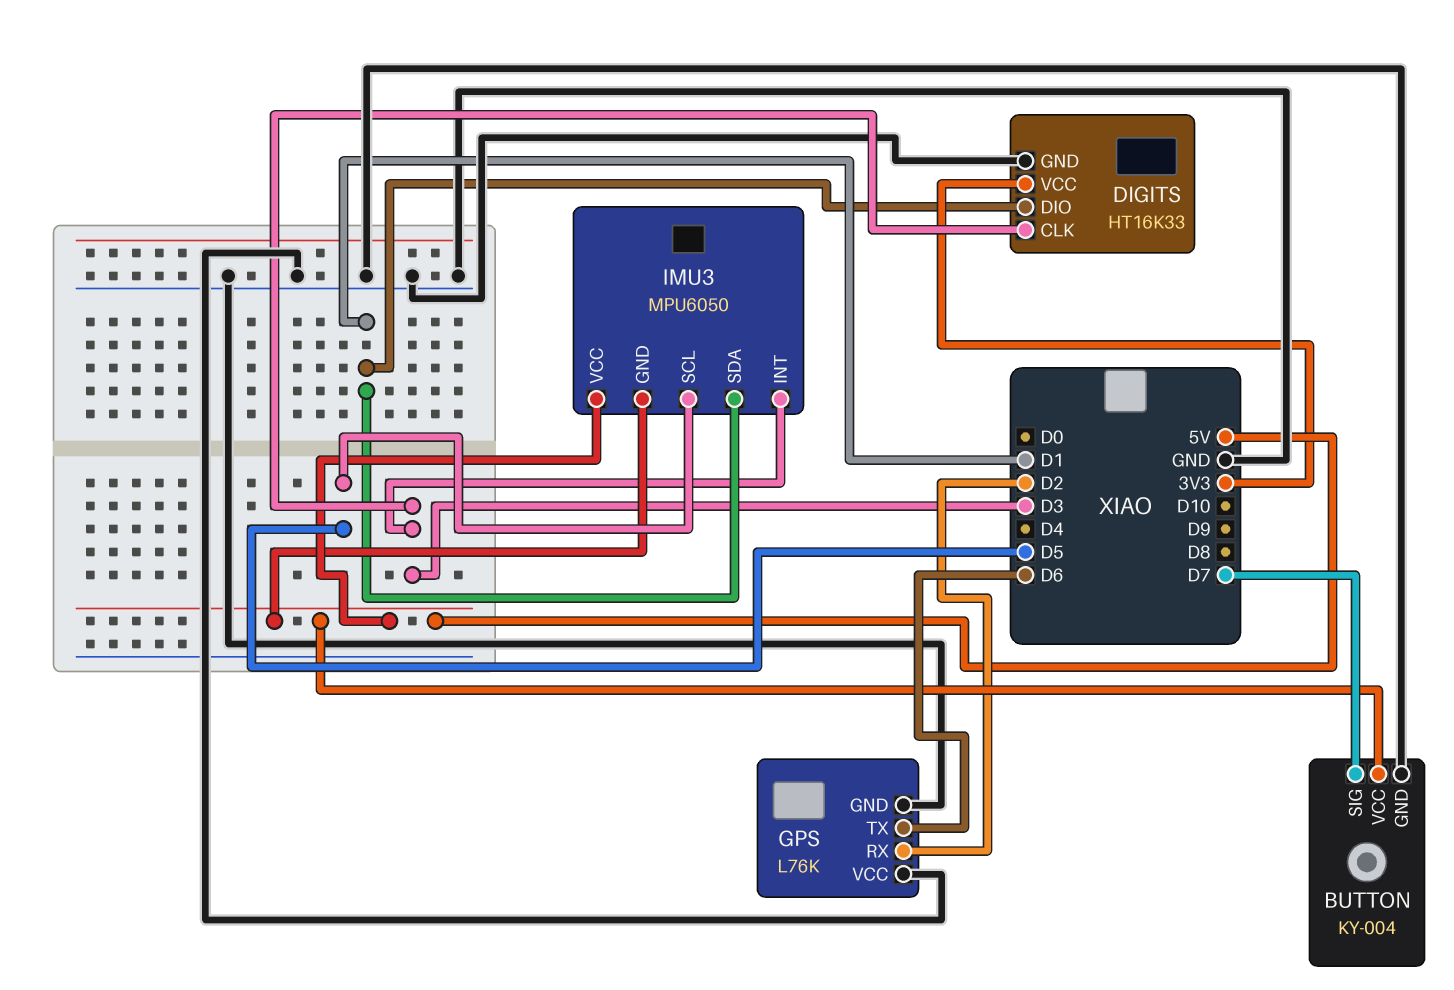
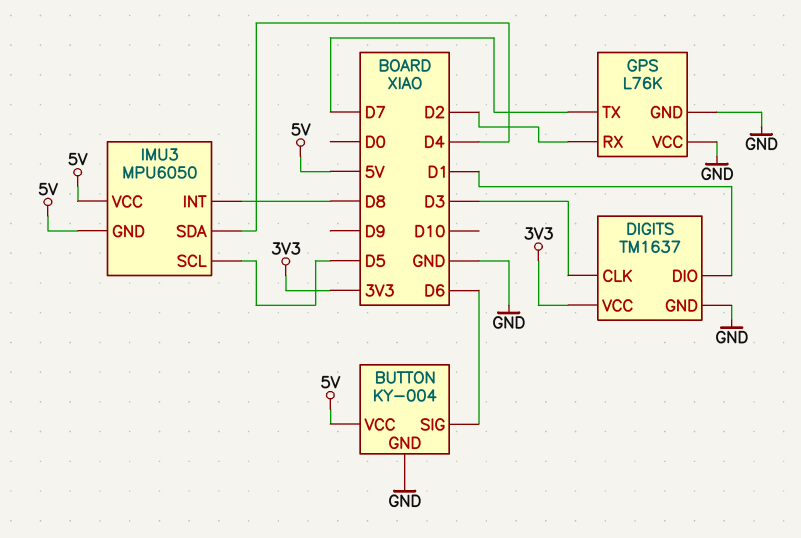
BUTTON pin SIG: D7 -> D6
DIGITS: HT16K33 -> TM1637
GPS pin TX: D6 -> D7
IMU3 pin INT: D3 -> D8
IMU3 pin SDA: D1 -> D4

